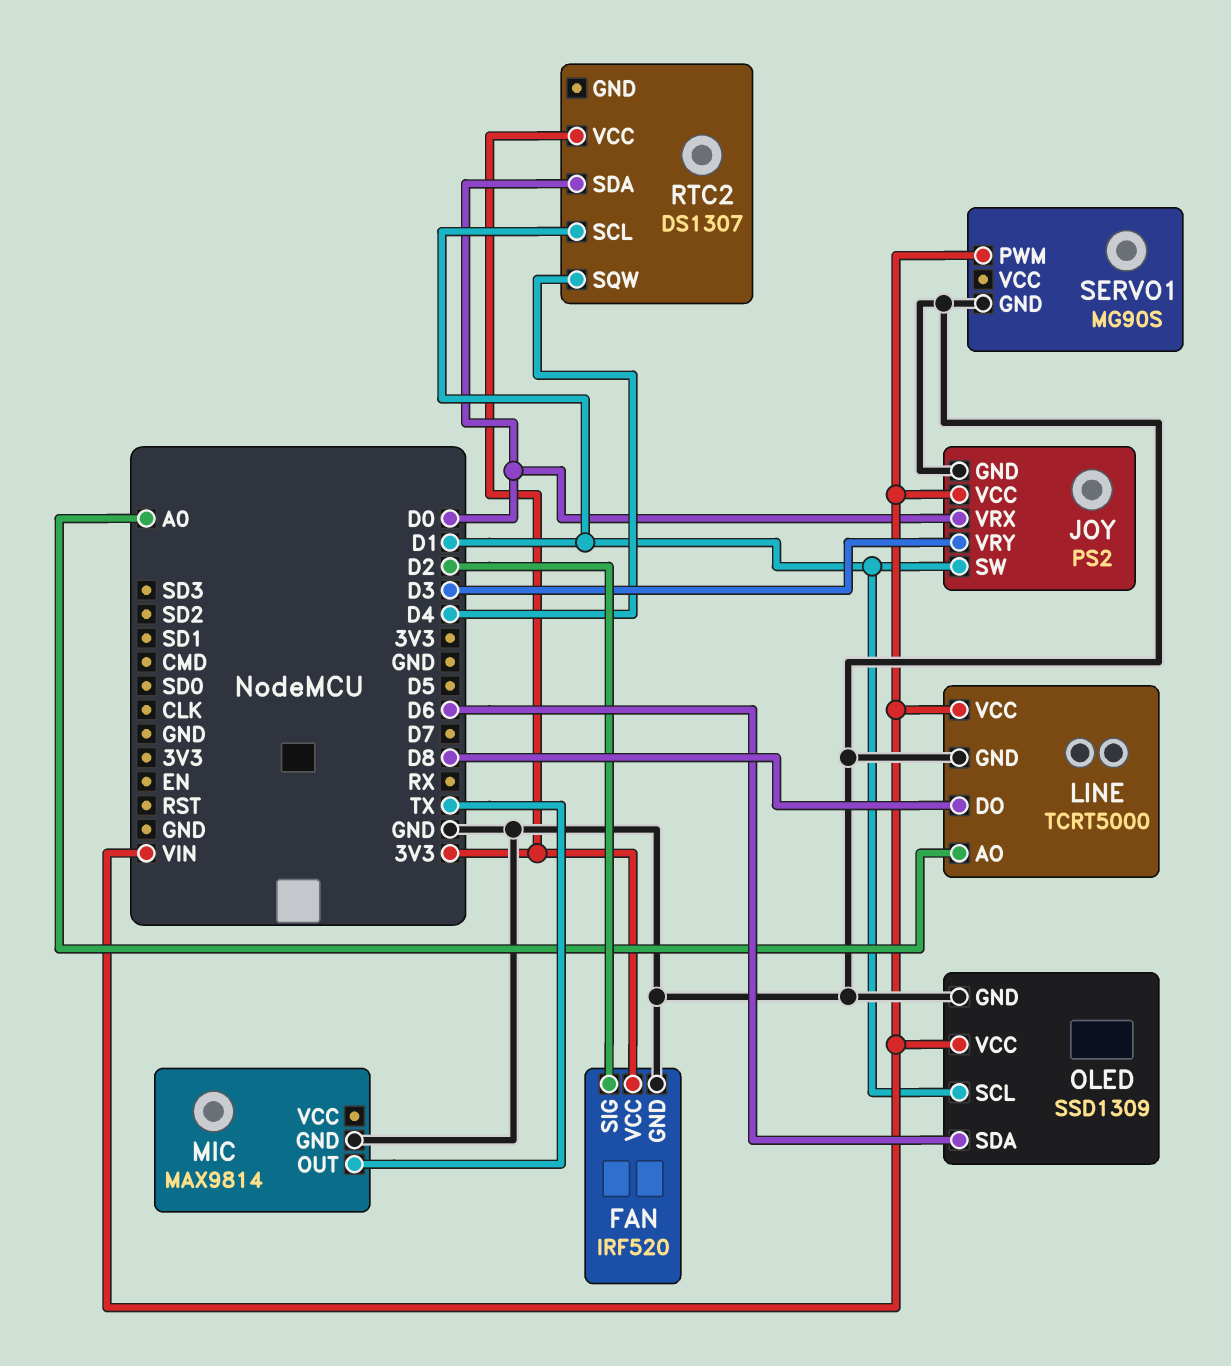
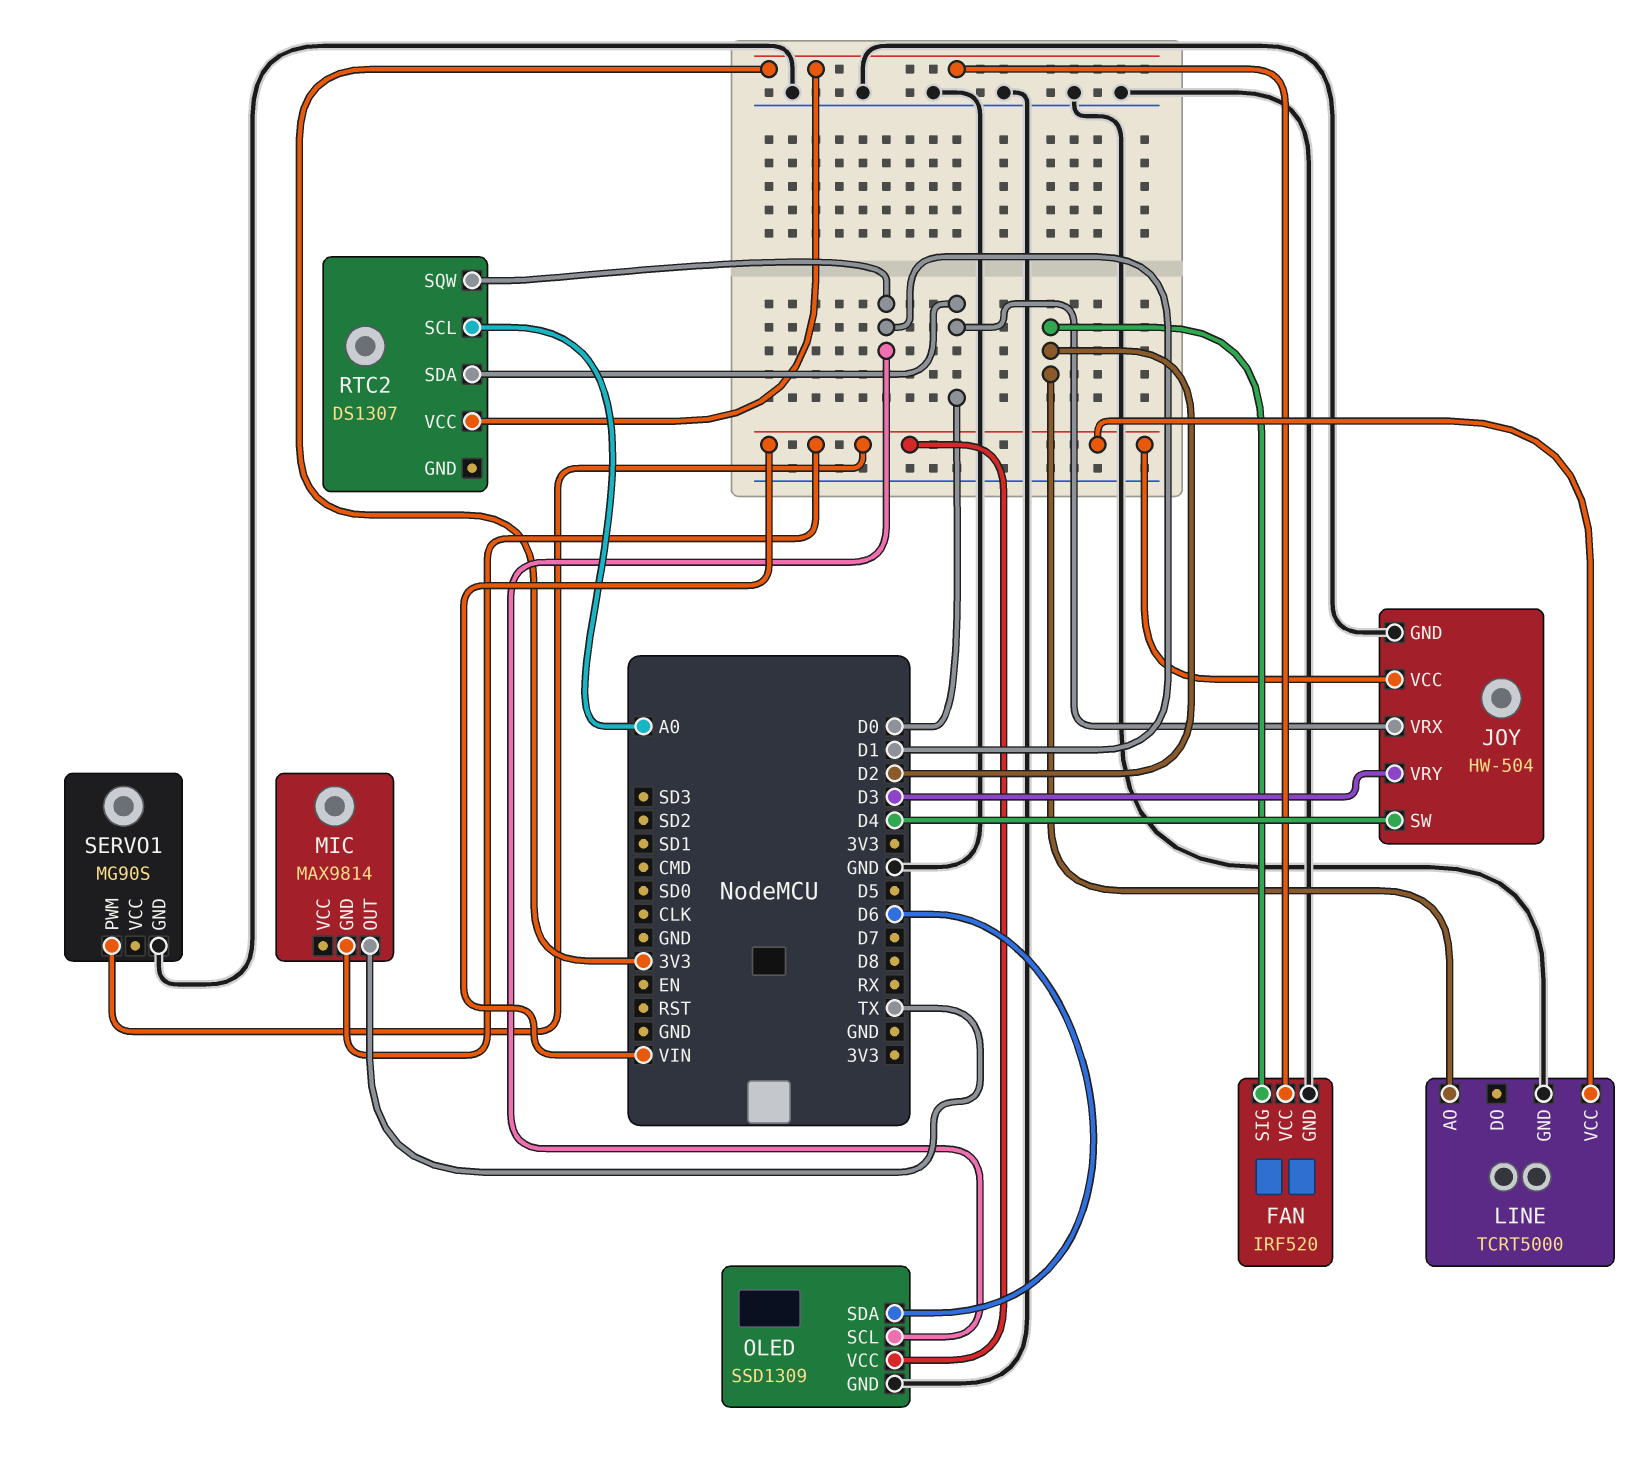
JOY: PS2 -> HW-504
JOY pin SW: D1 -> D4
LINE pin AO: A0 -> D2
LINE pin DO: D8 -> none
MIC pin GND: GND -> VIN
RTC2 pin SCL: D1 -> A0
RTC2 pin SQW: D4 -> D1

